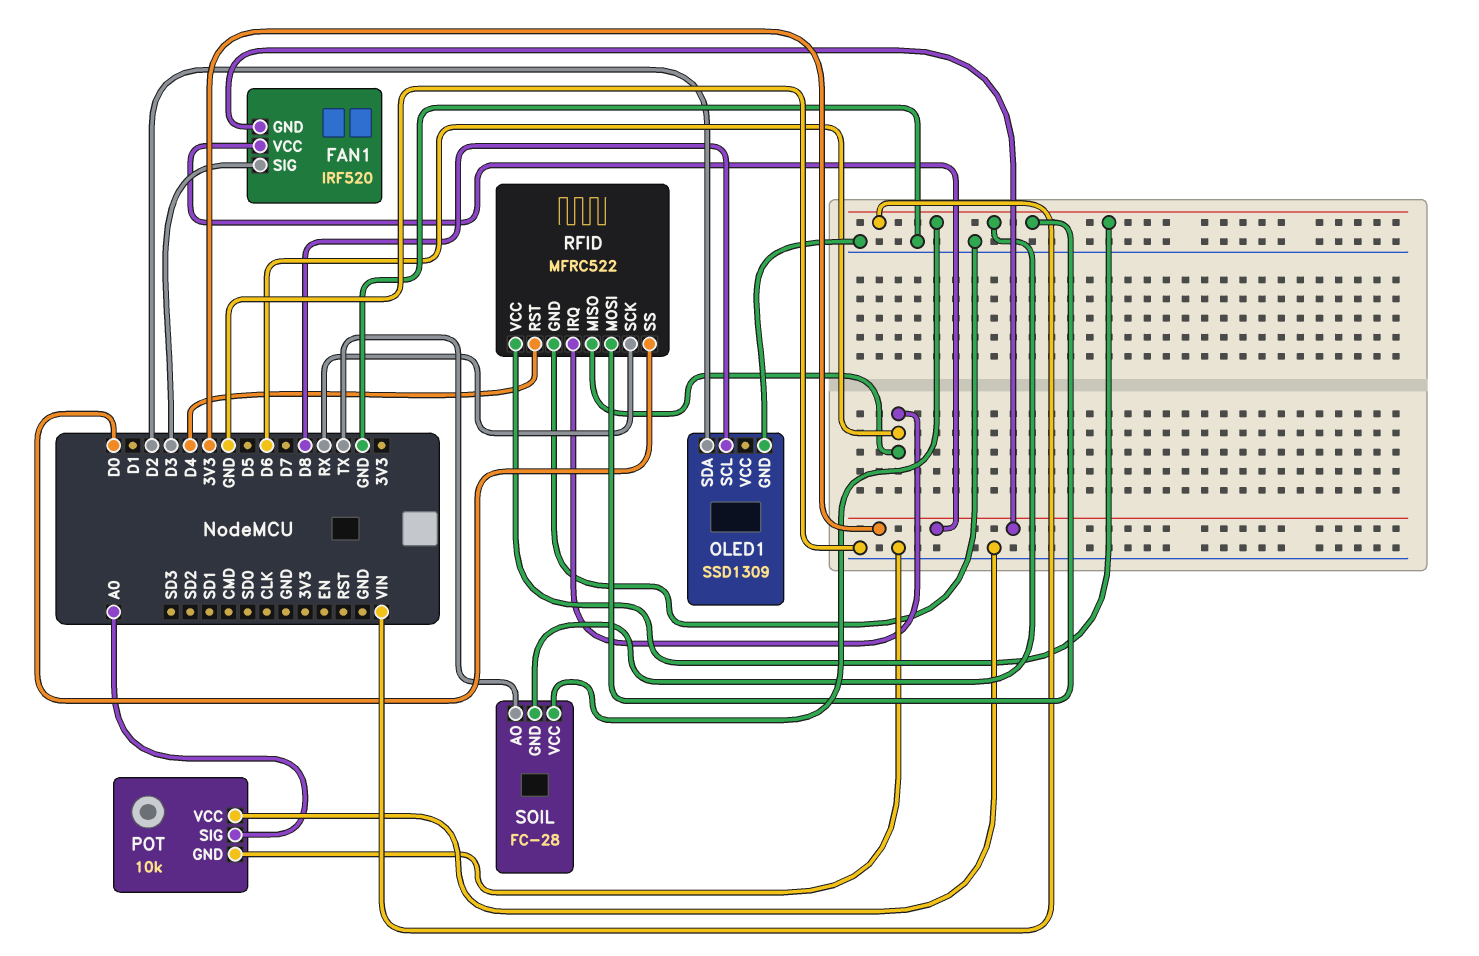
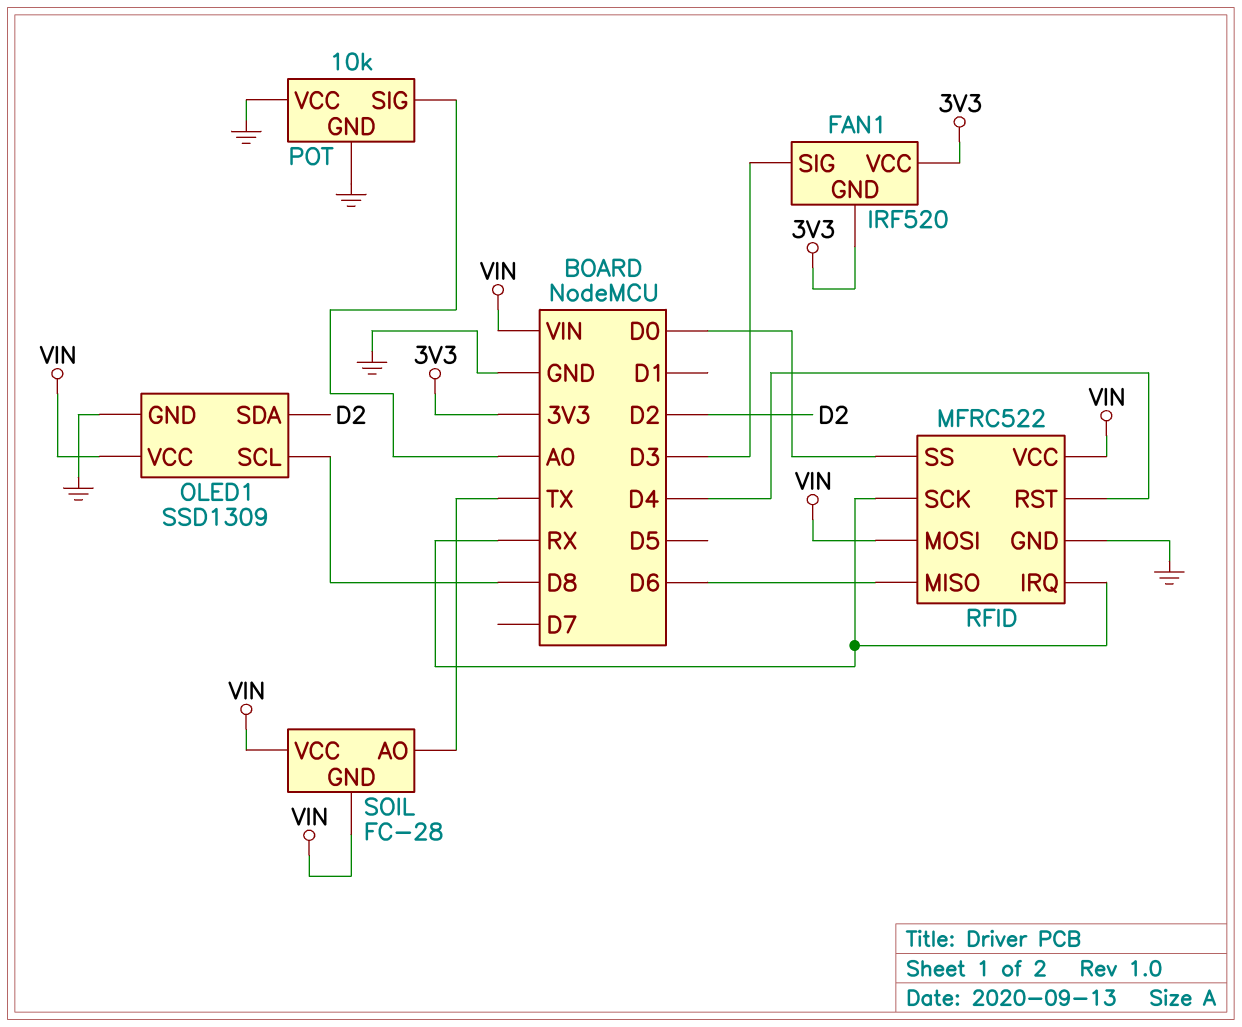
OLED1 pin VCC: none -> VIN
RFID pin IRQ: D6 -> RX

